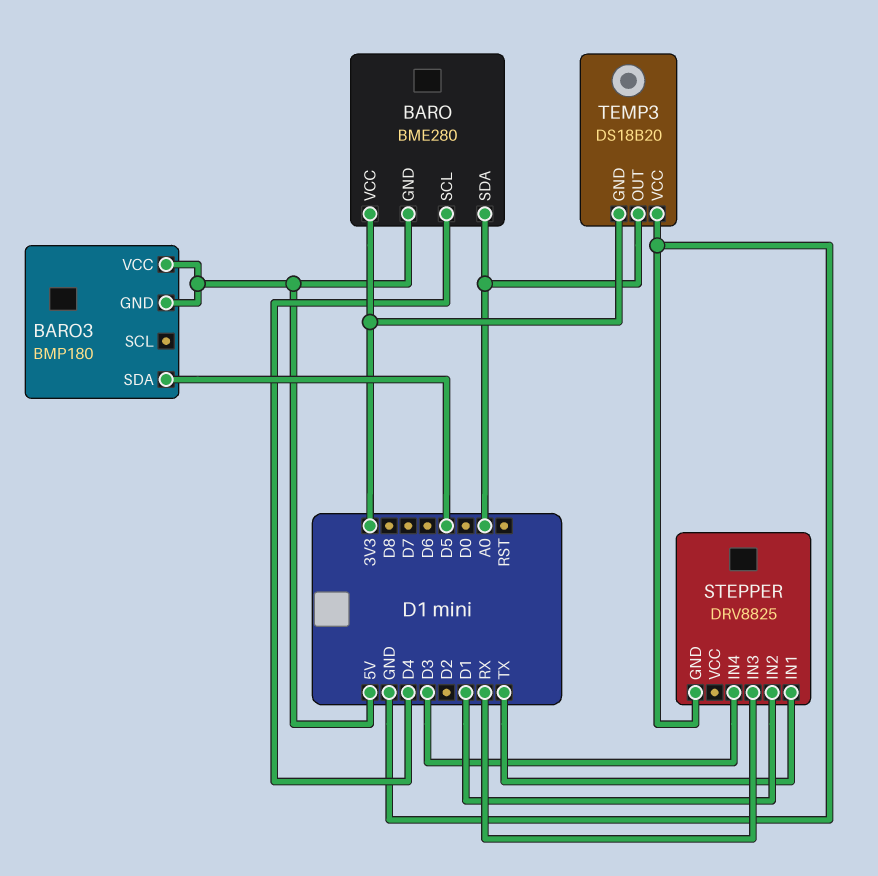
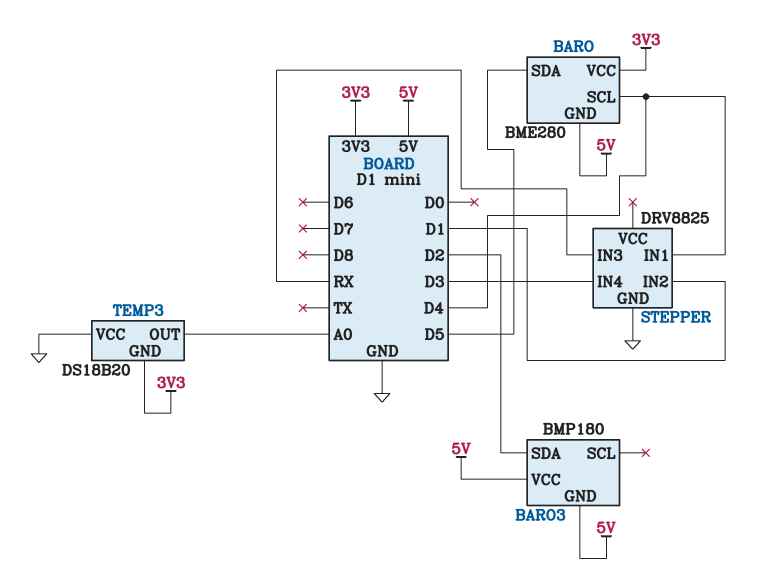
BARO pin SDA: A0 -> D5
BARO3 pin SDA: D5 -> D2
STEPPER pin IN1: TX -> D4

